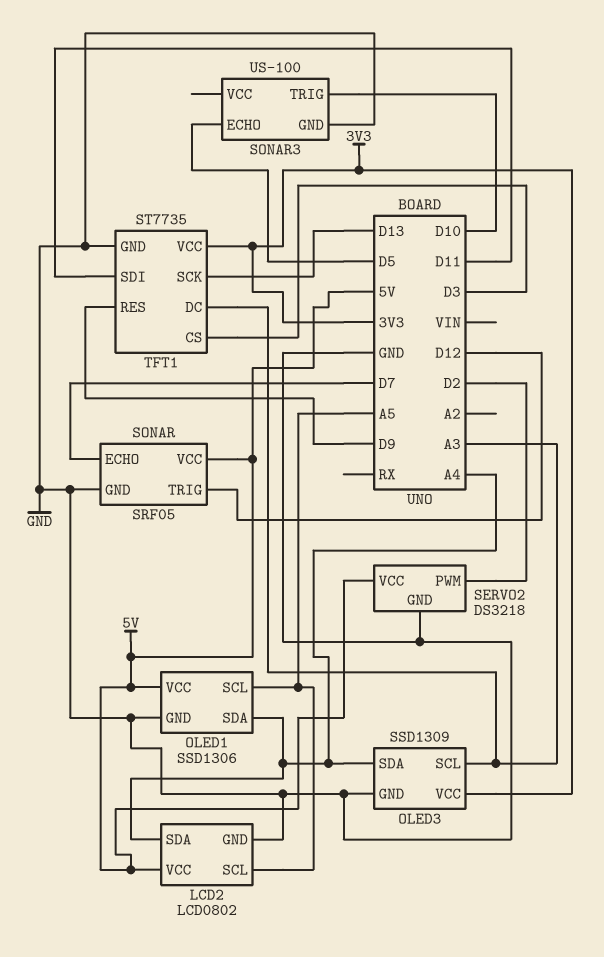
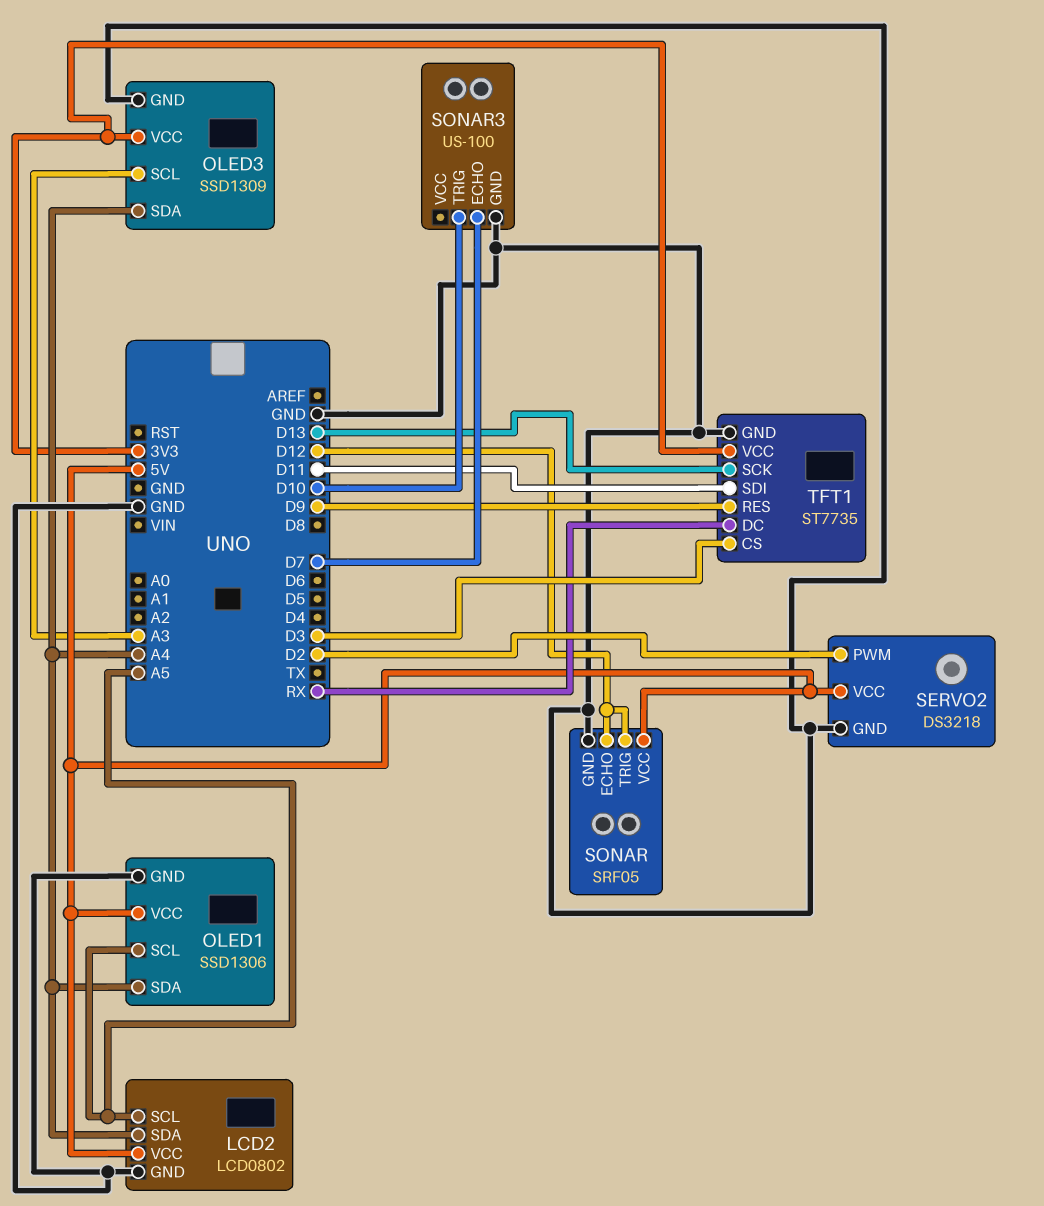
SONAR pin ECHO: D7 -> D12
SONAR3 pin ECHO: D5 -> D7
TFT1 pin DC: A3 -> RX

